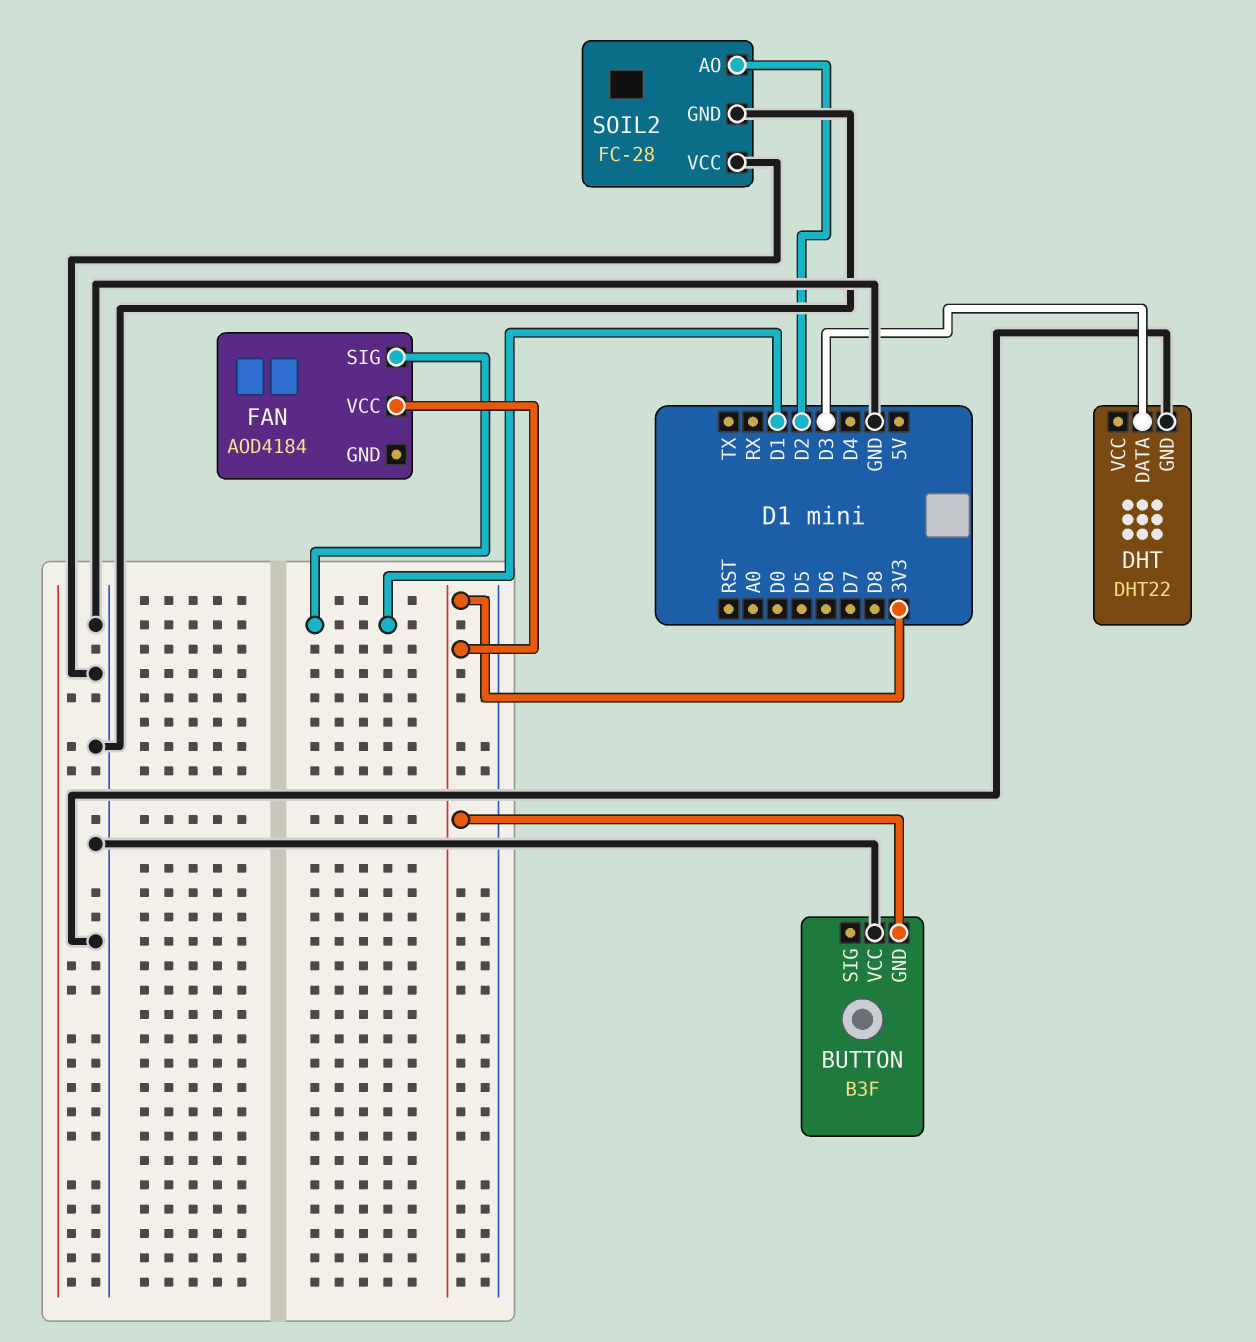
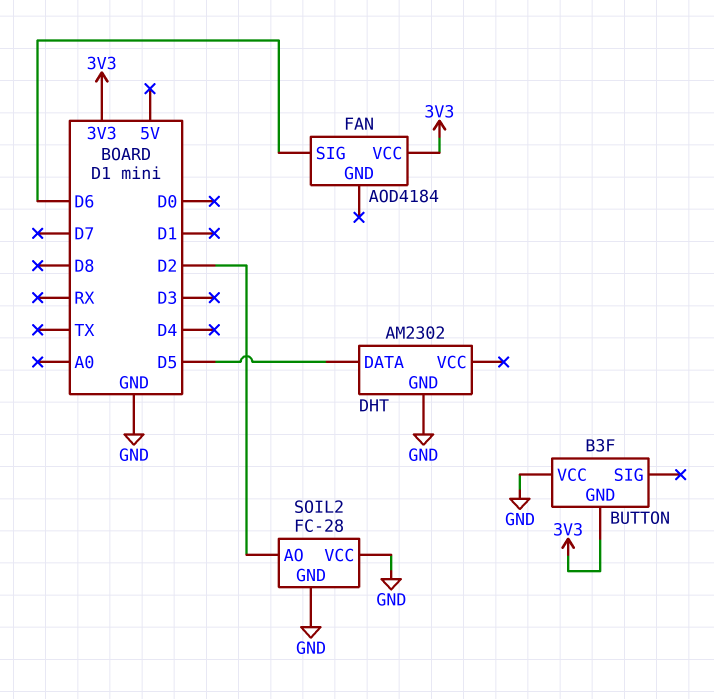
DHT: DHT22 -> AM2302
DHT pin DATA: D3 -> D5
FAN pin SIG: D1 -> D6

